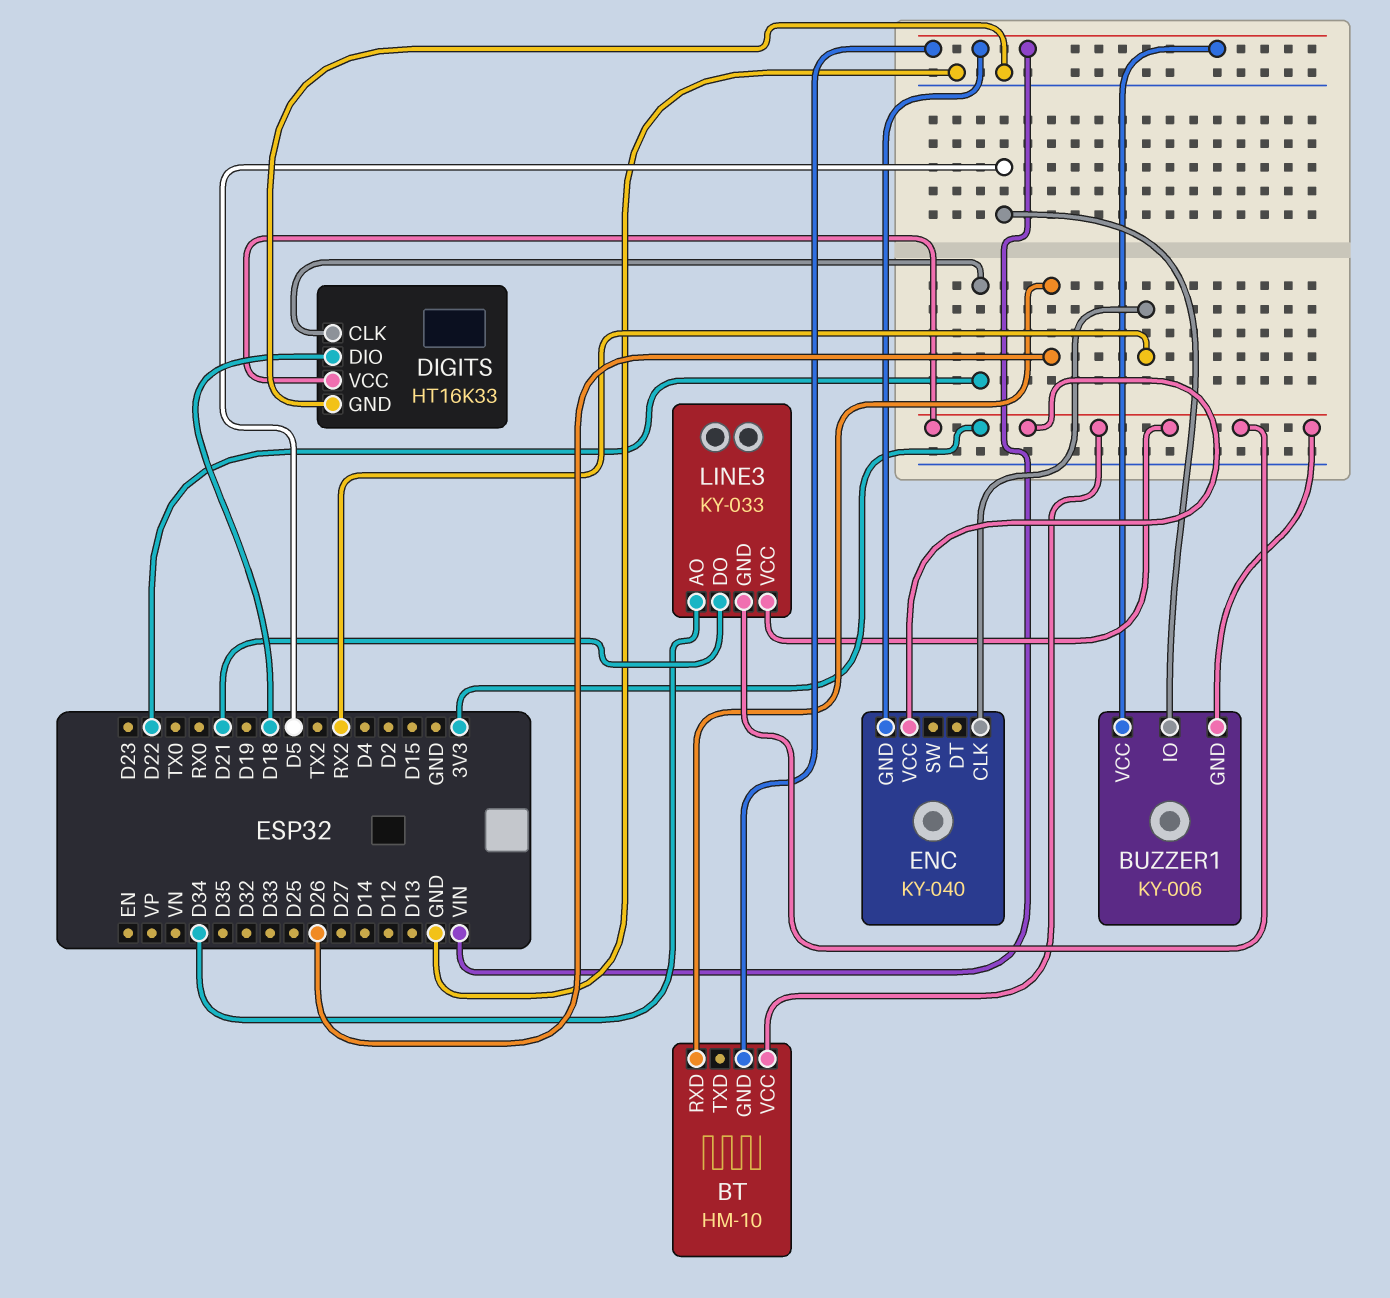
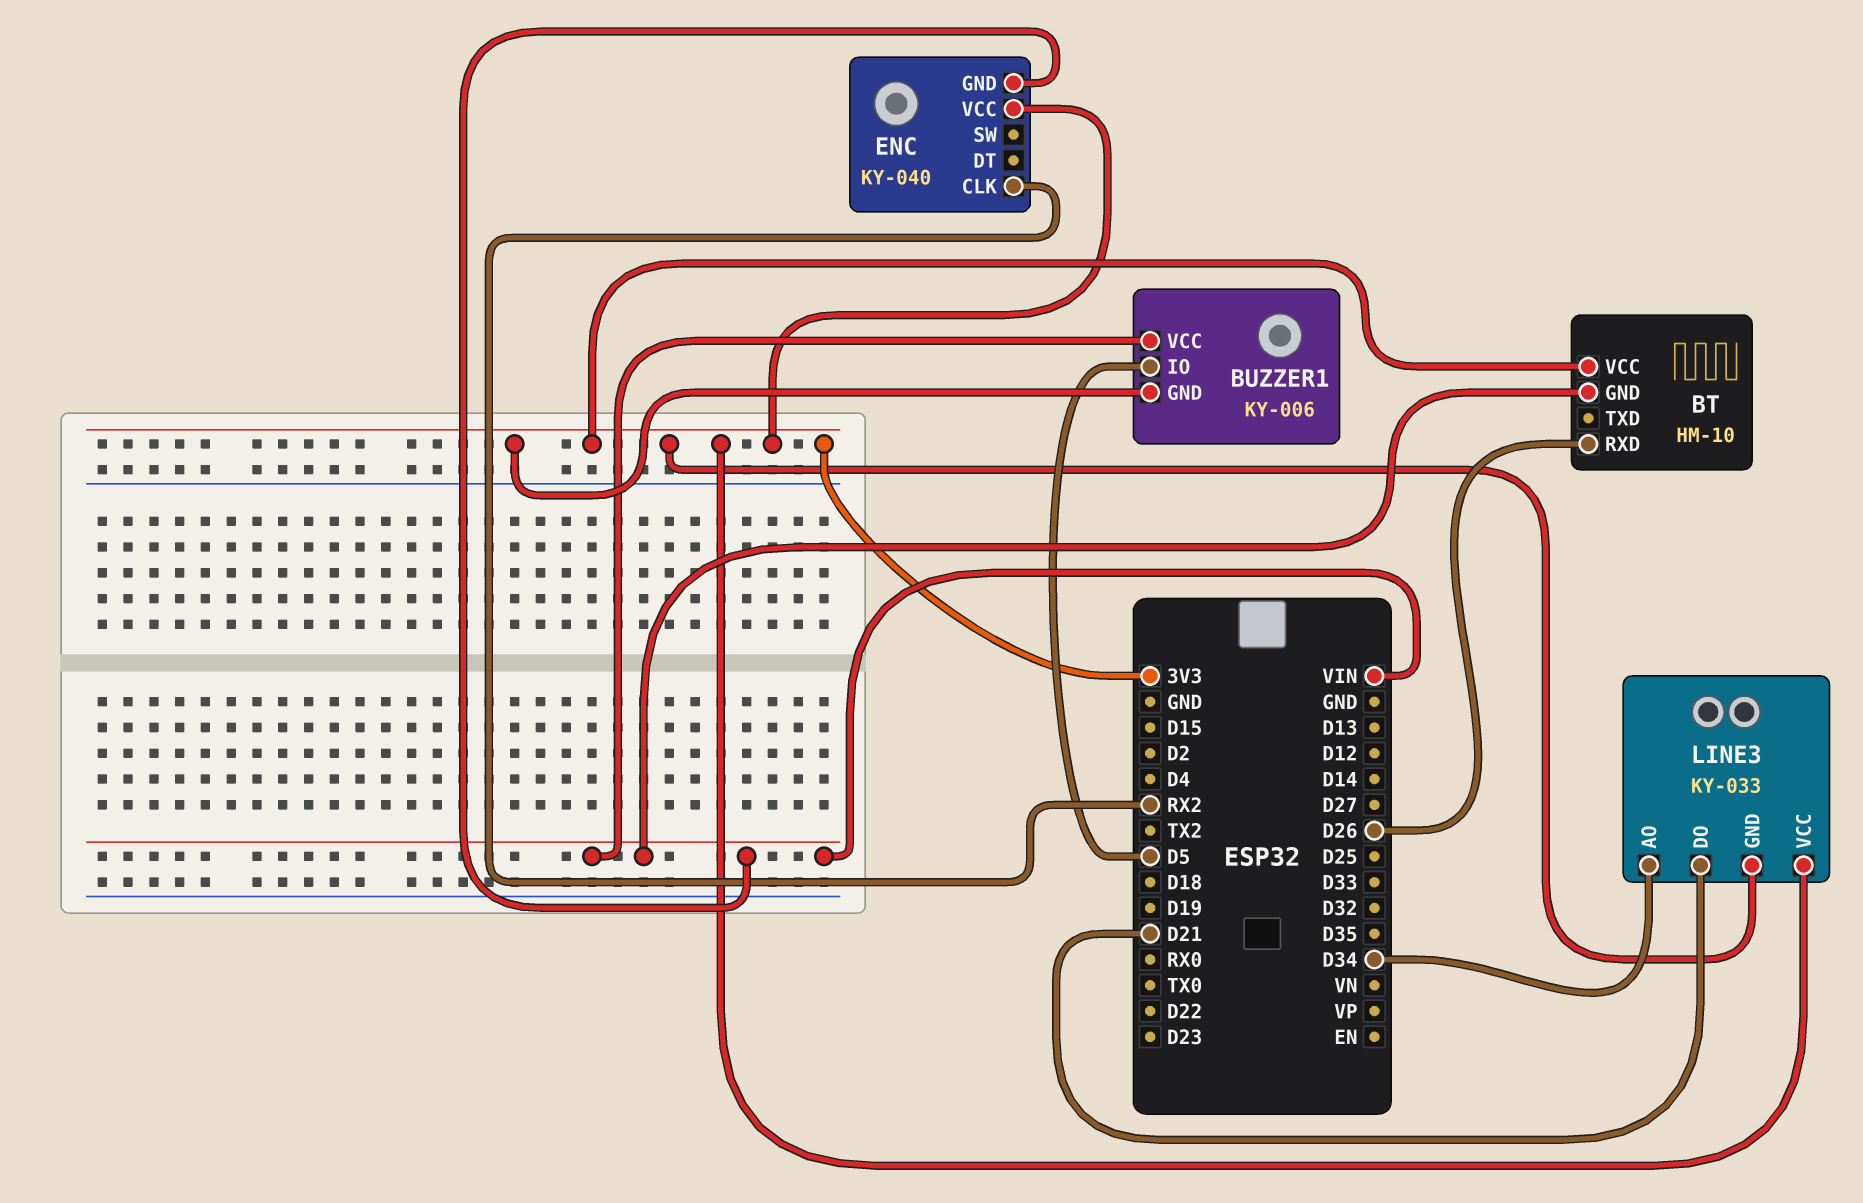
DIGITS: HT16K33 -> none
DIGITS pin CLK: D22 -> none
DIGITS pin DIO: D18 -> none
DIGITS pin GND: GND -> none
DIGITS pin VCC: 3V3 -> none

